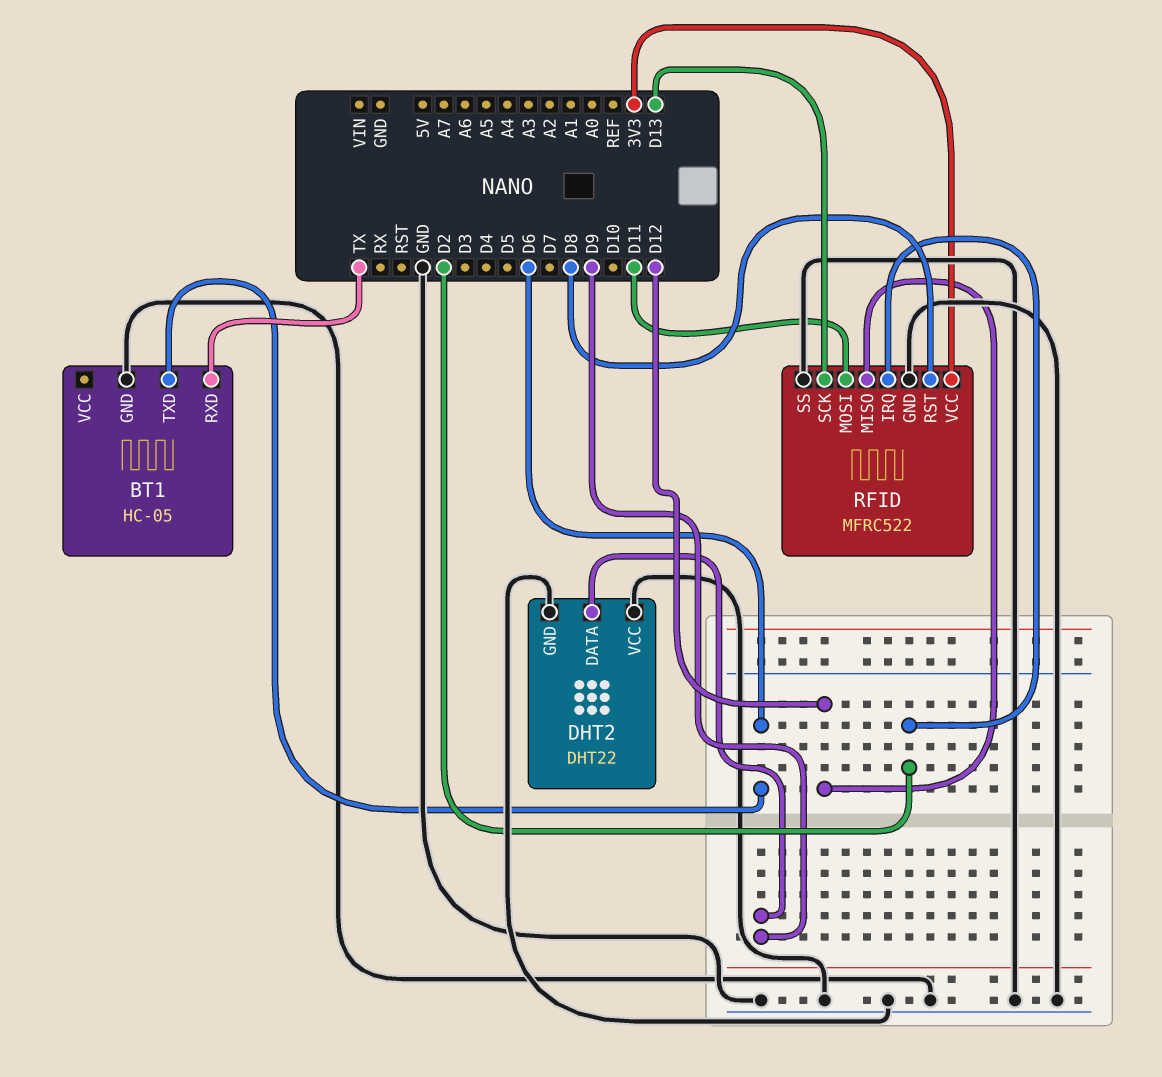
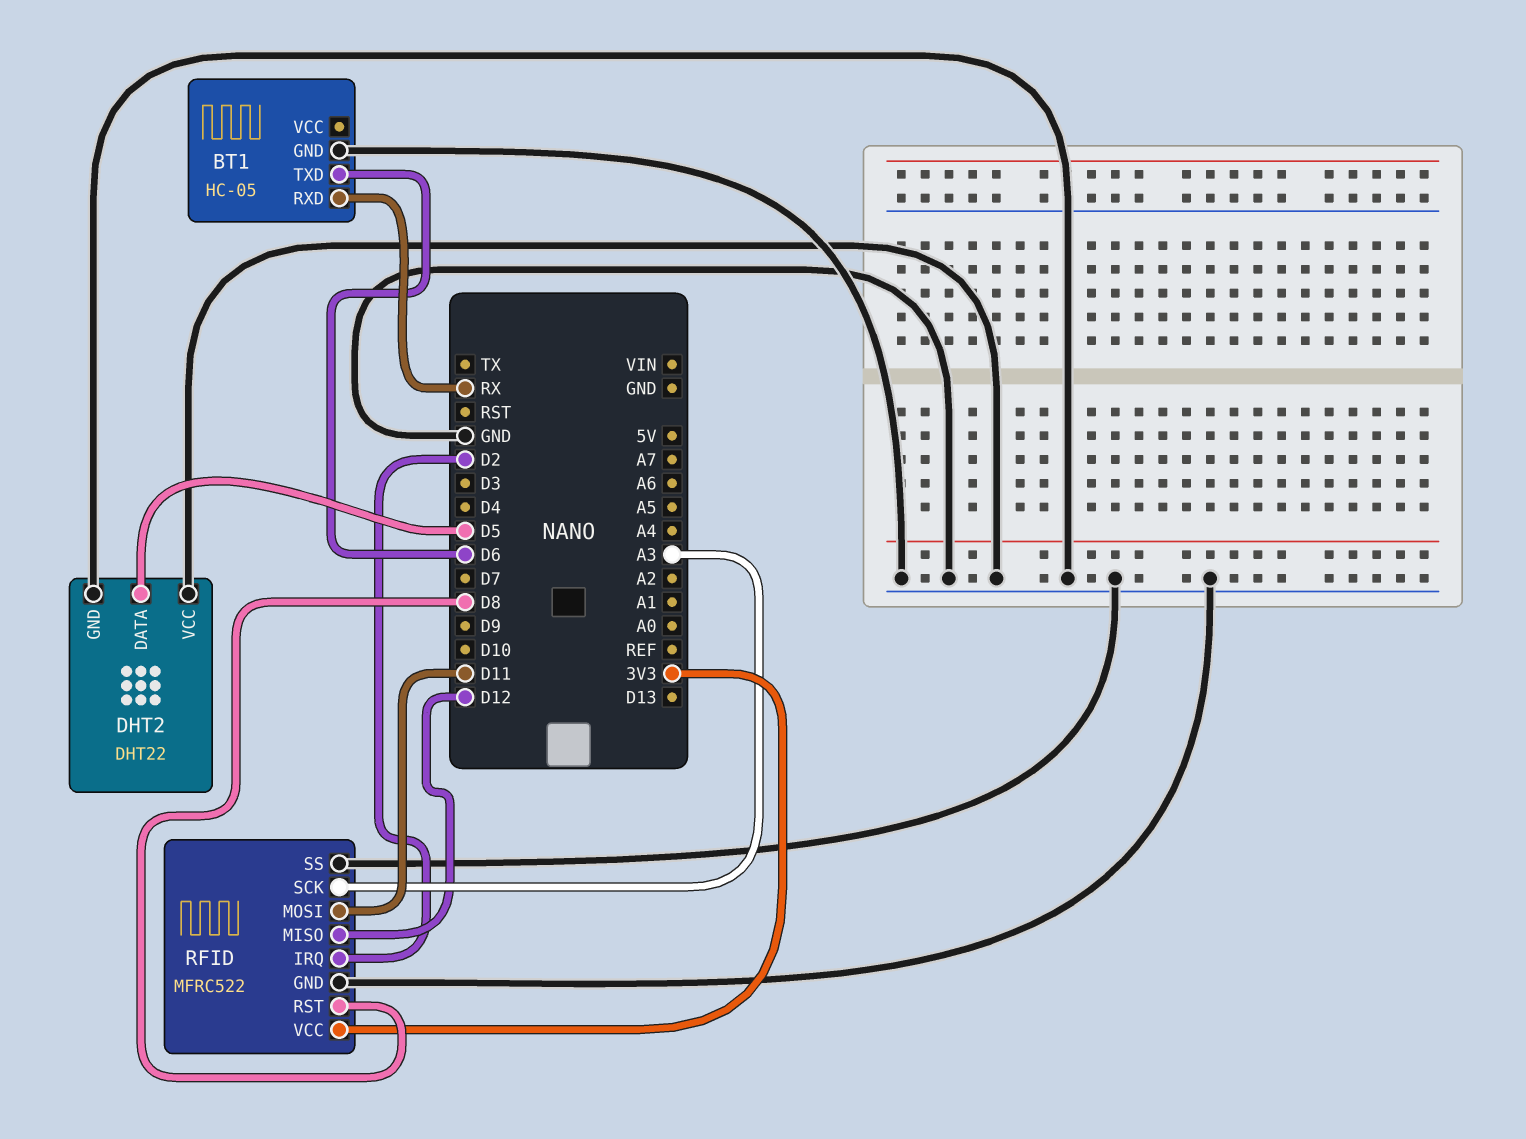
BT1 pin RXD: TX -> RX
DHT2 pin DATA: D9 -> D5
RFID pin SCK: D13 -> A3

